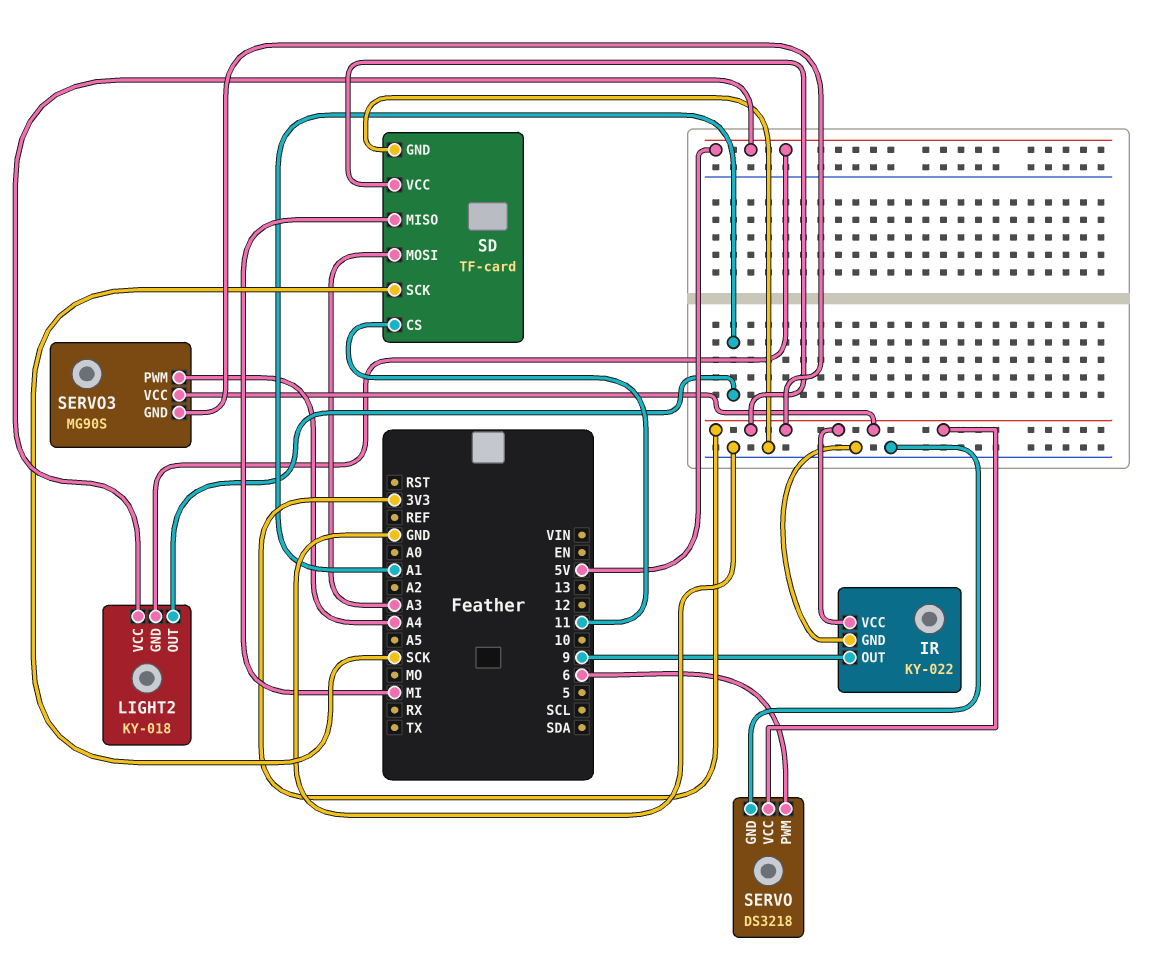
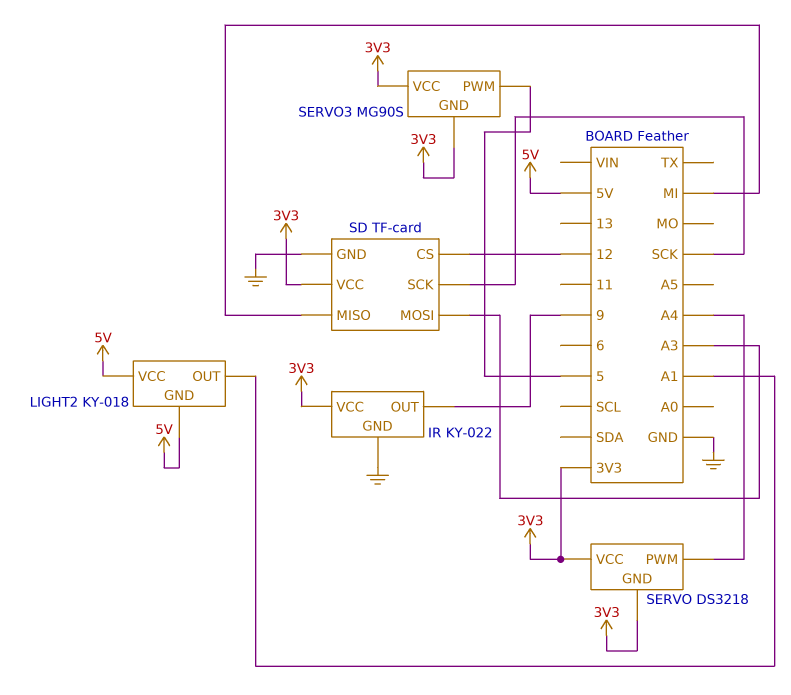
SD pin CS: 11 -> 12
SERVO pin GND: GND -> 3V3
SERVO pin PWM: 6 -> A4
SERVO3 pin PWM: A4 -> 5

